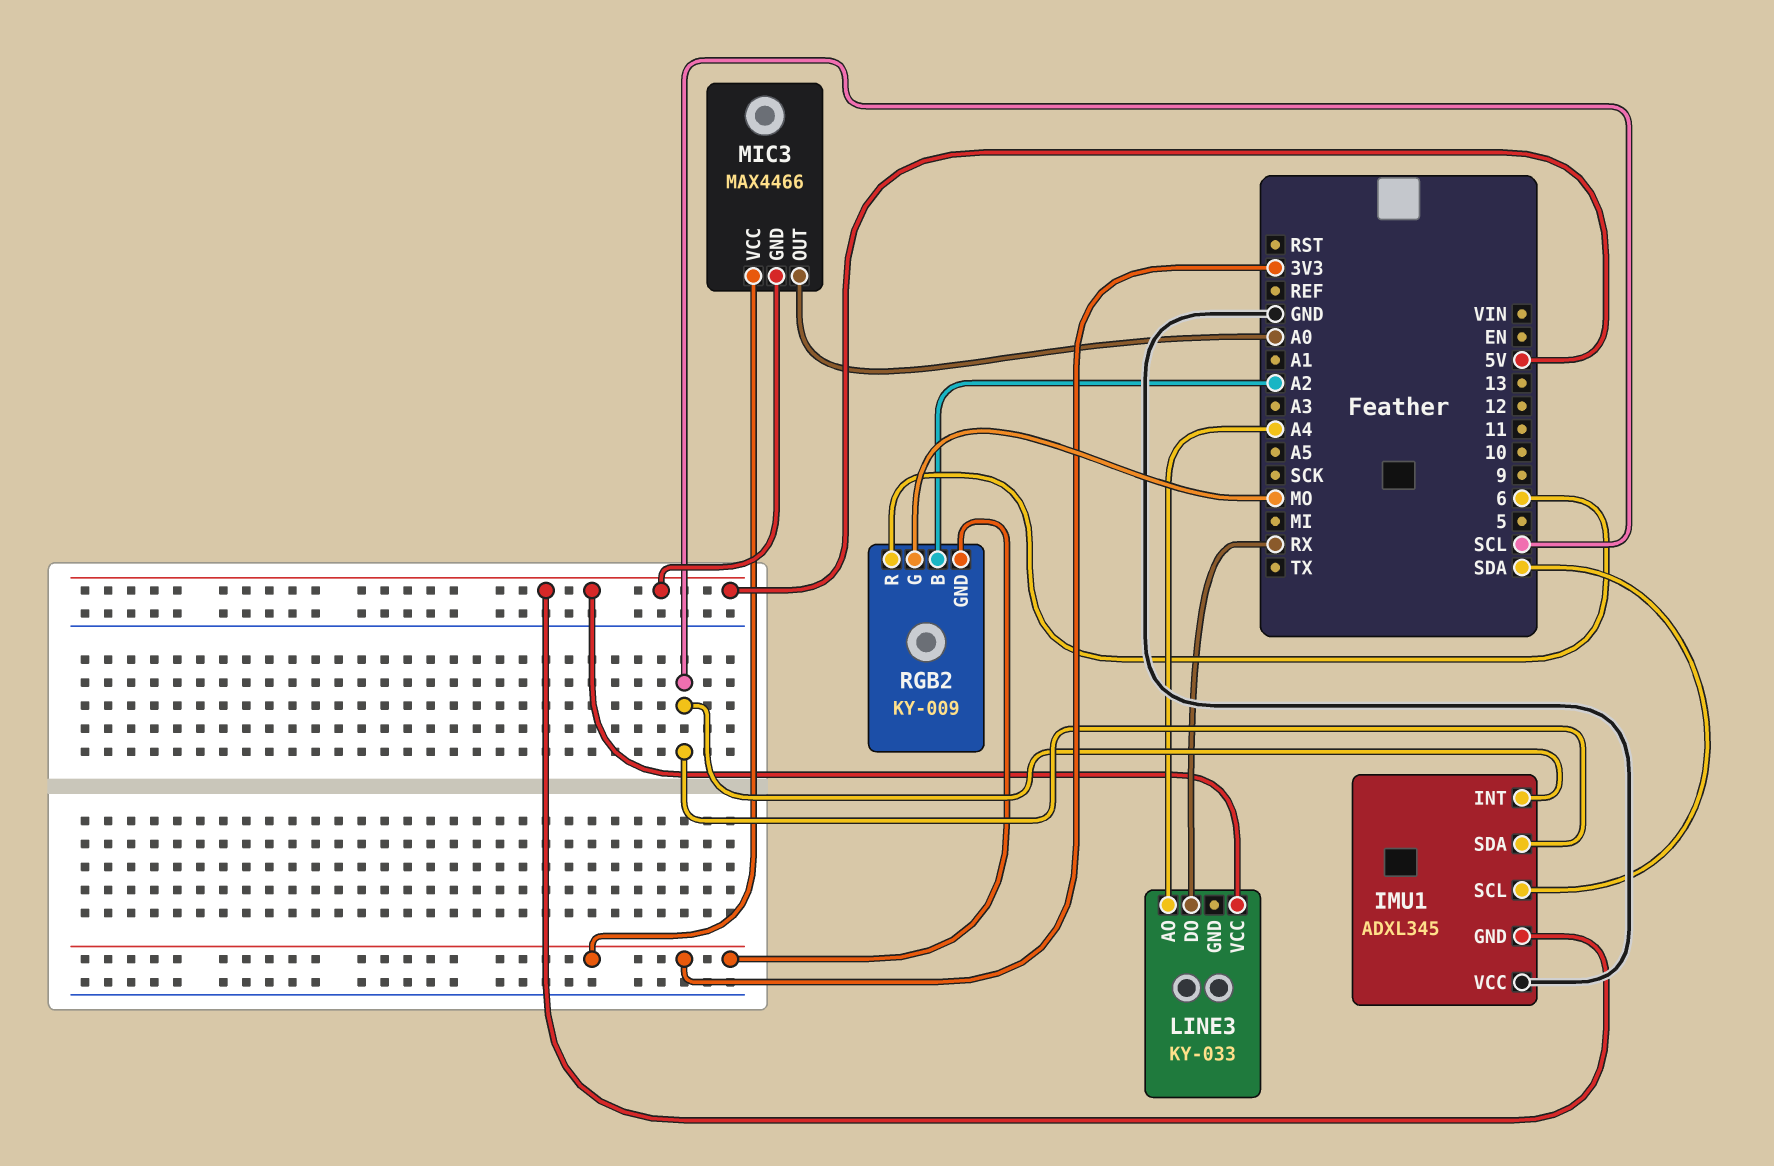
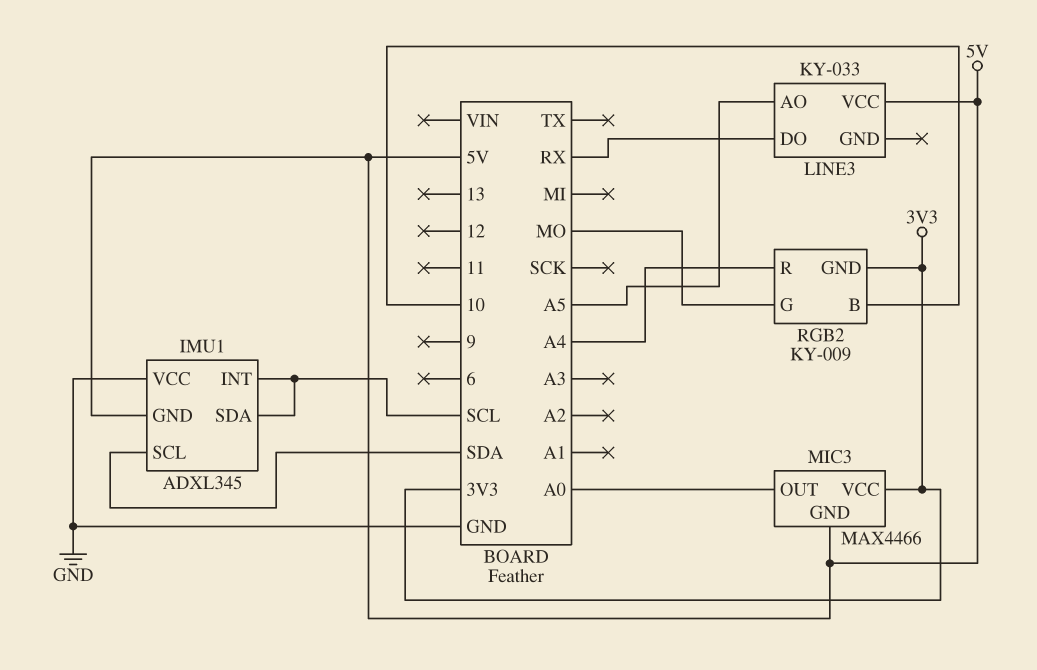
LINE3 pin AO: A4 -> A5
RGB2 pin B: A2 -> 10
RGB2 pin R: 6 -> A4

